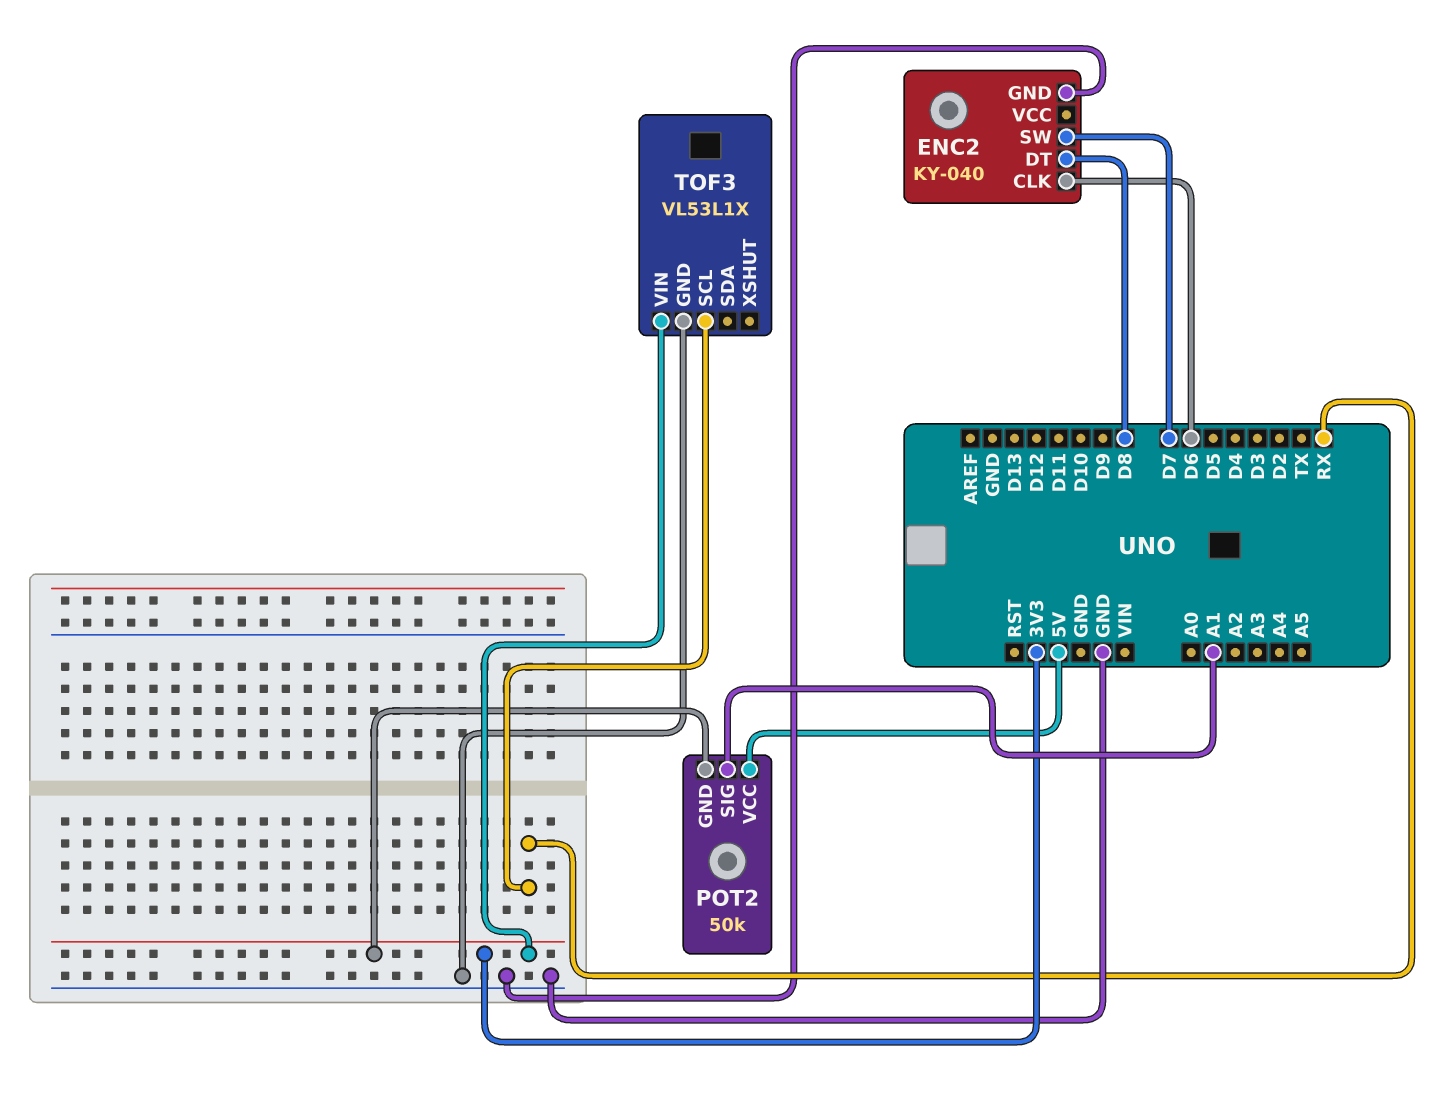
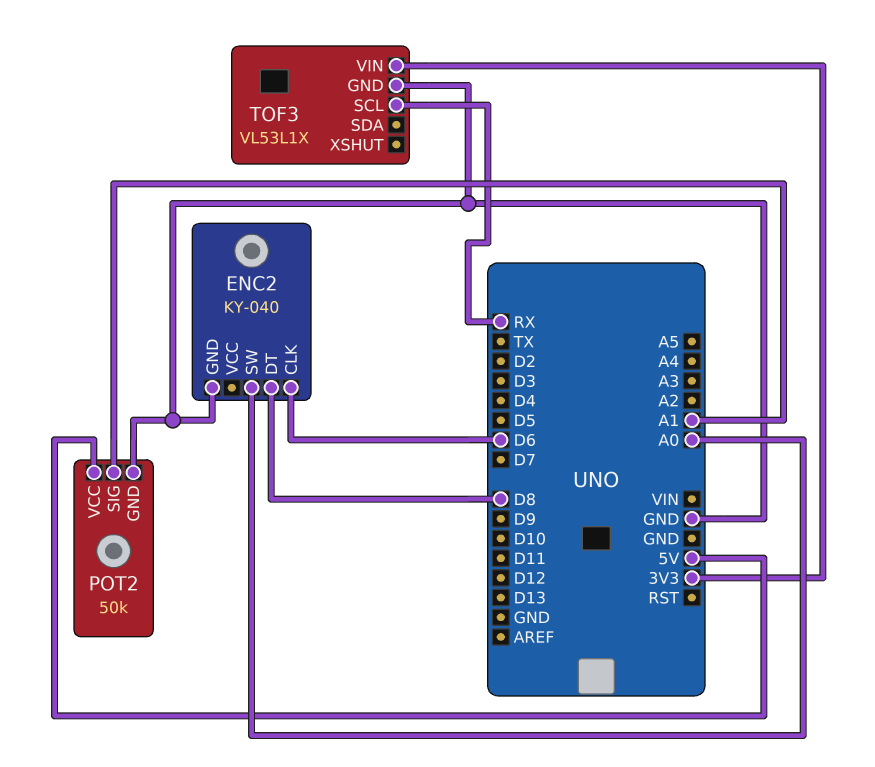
ENC2 pin SW: D7 -> A0
POT2 pin GND: 3V3 -> GND

